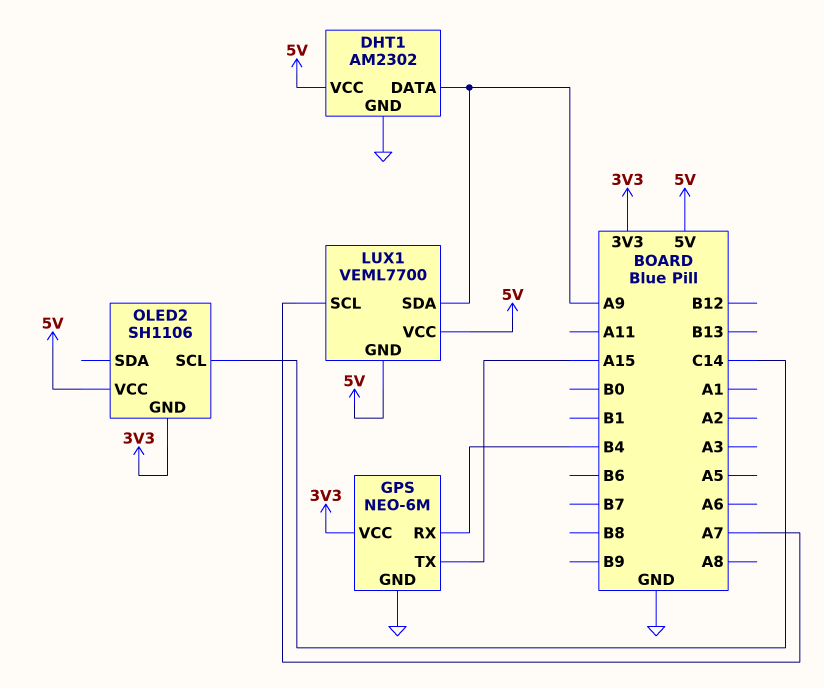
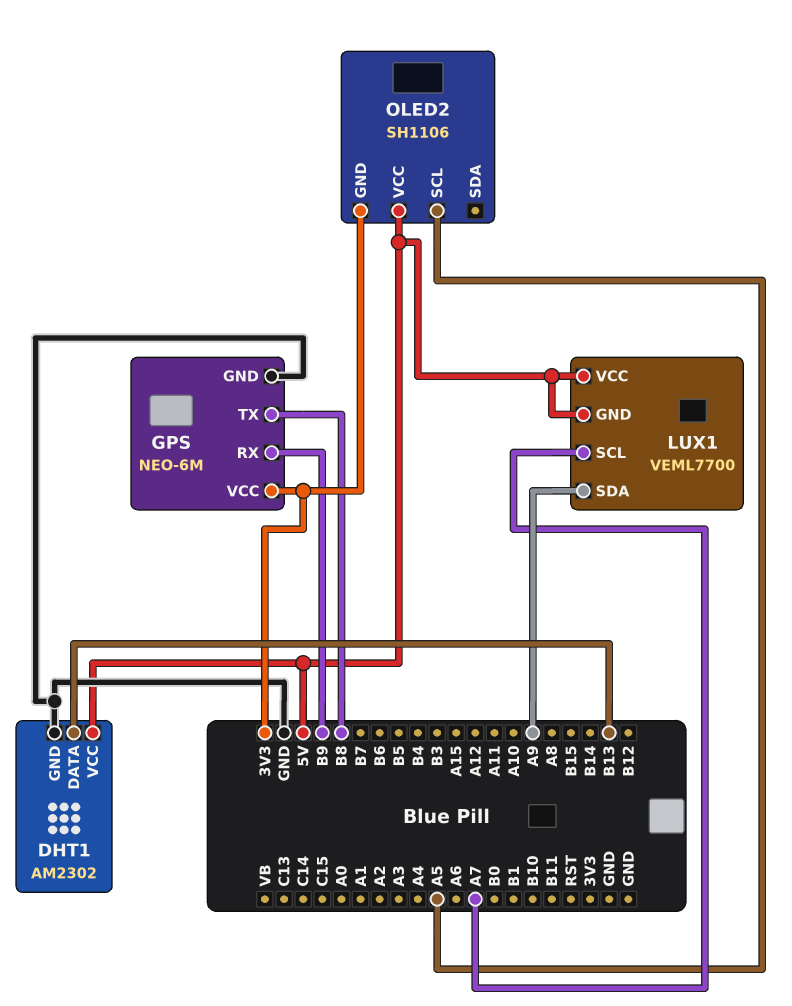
DHT1 pin DATA: A9 -> B13
GPS pin RX: B4 -> B9
GPS pin TX: A15 -> B8
OLED2 pin SCL: C14 -> A5

